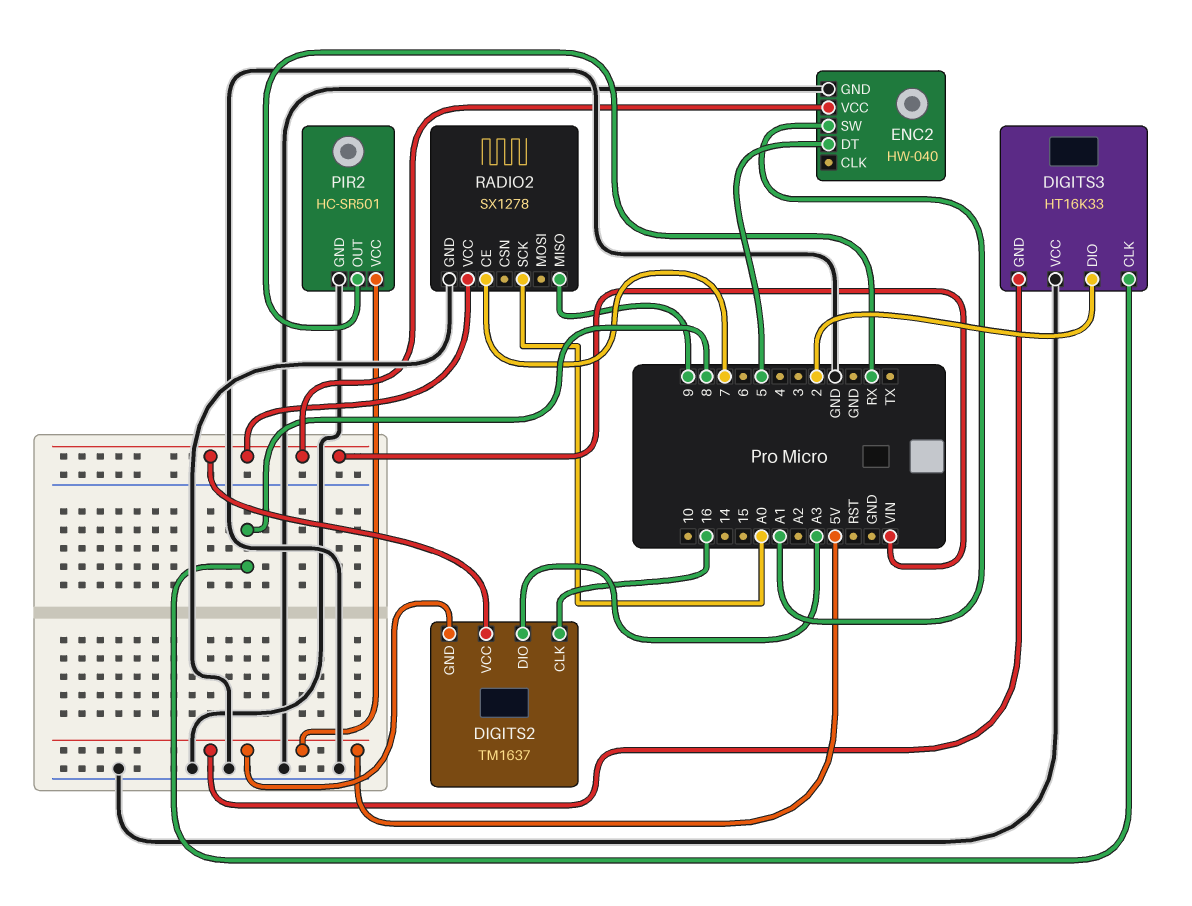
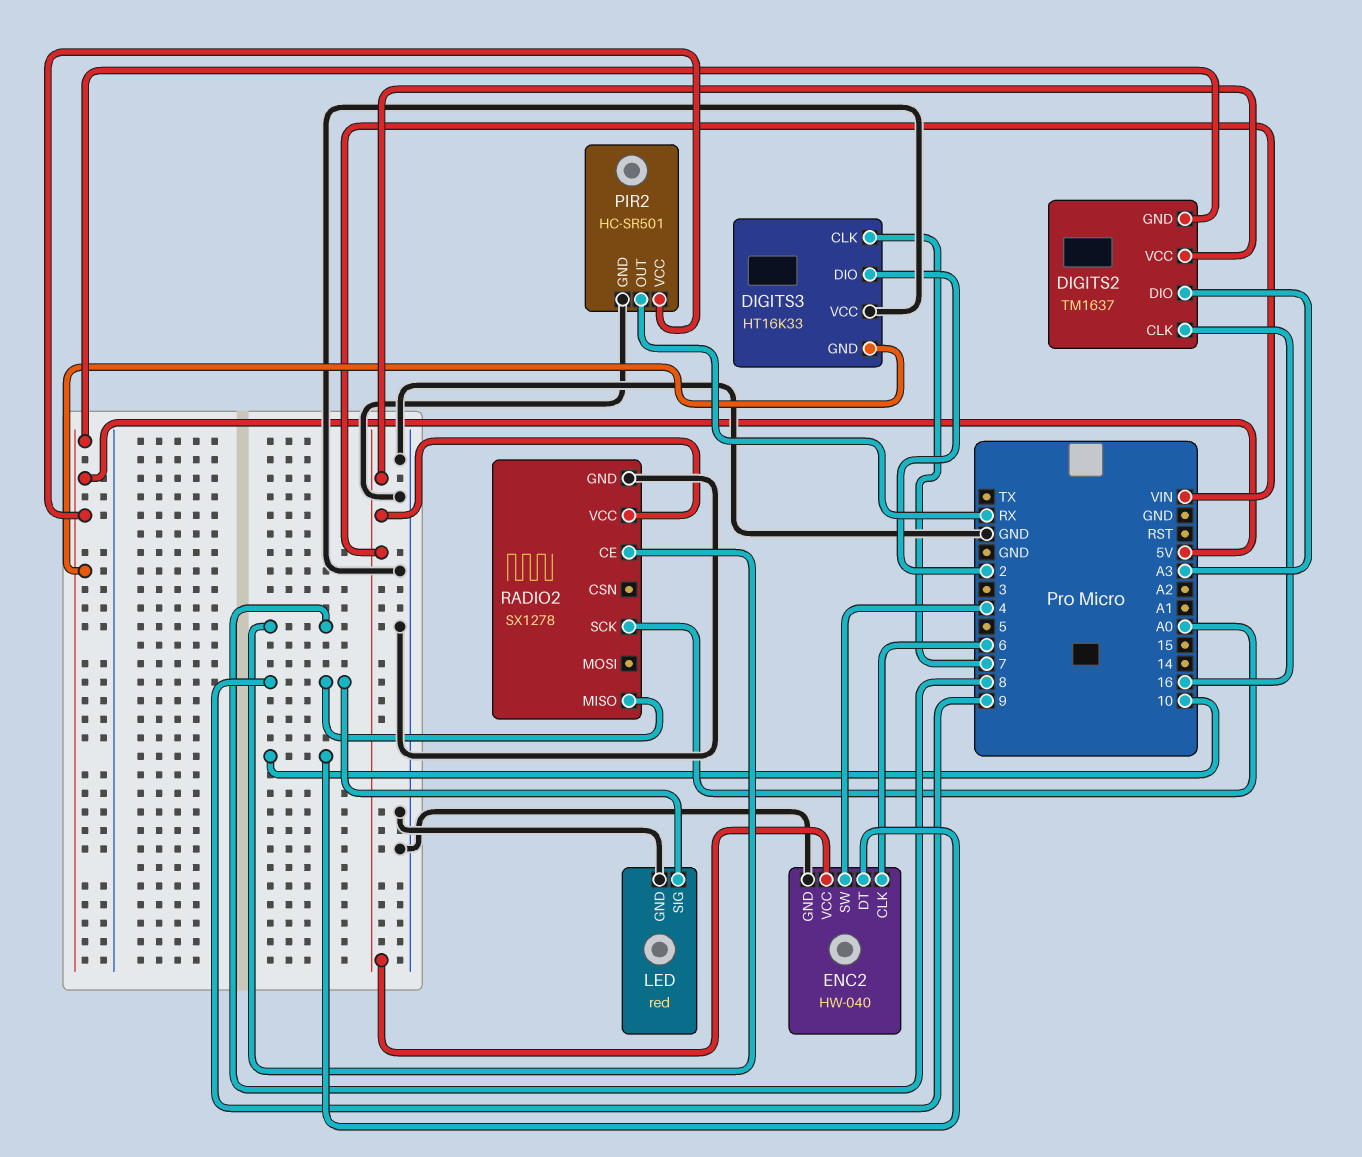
DIGITS3 pin CLK: 8 -> 7
ENC2 pin CLK: none -> 6
ENC2 pin DT: 5 -> 10
ENC2 pin SW: A1 -> 4
LED: none -> red
LED pin GND: none -> GND
LED pin SIG: none -> 9
RADIO2 pin CE: 7 -> 8

